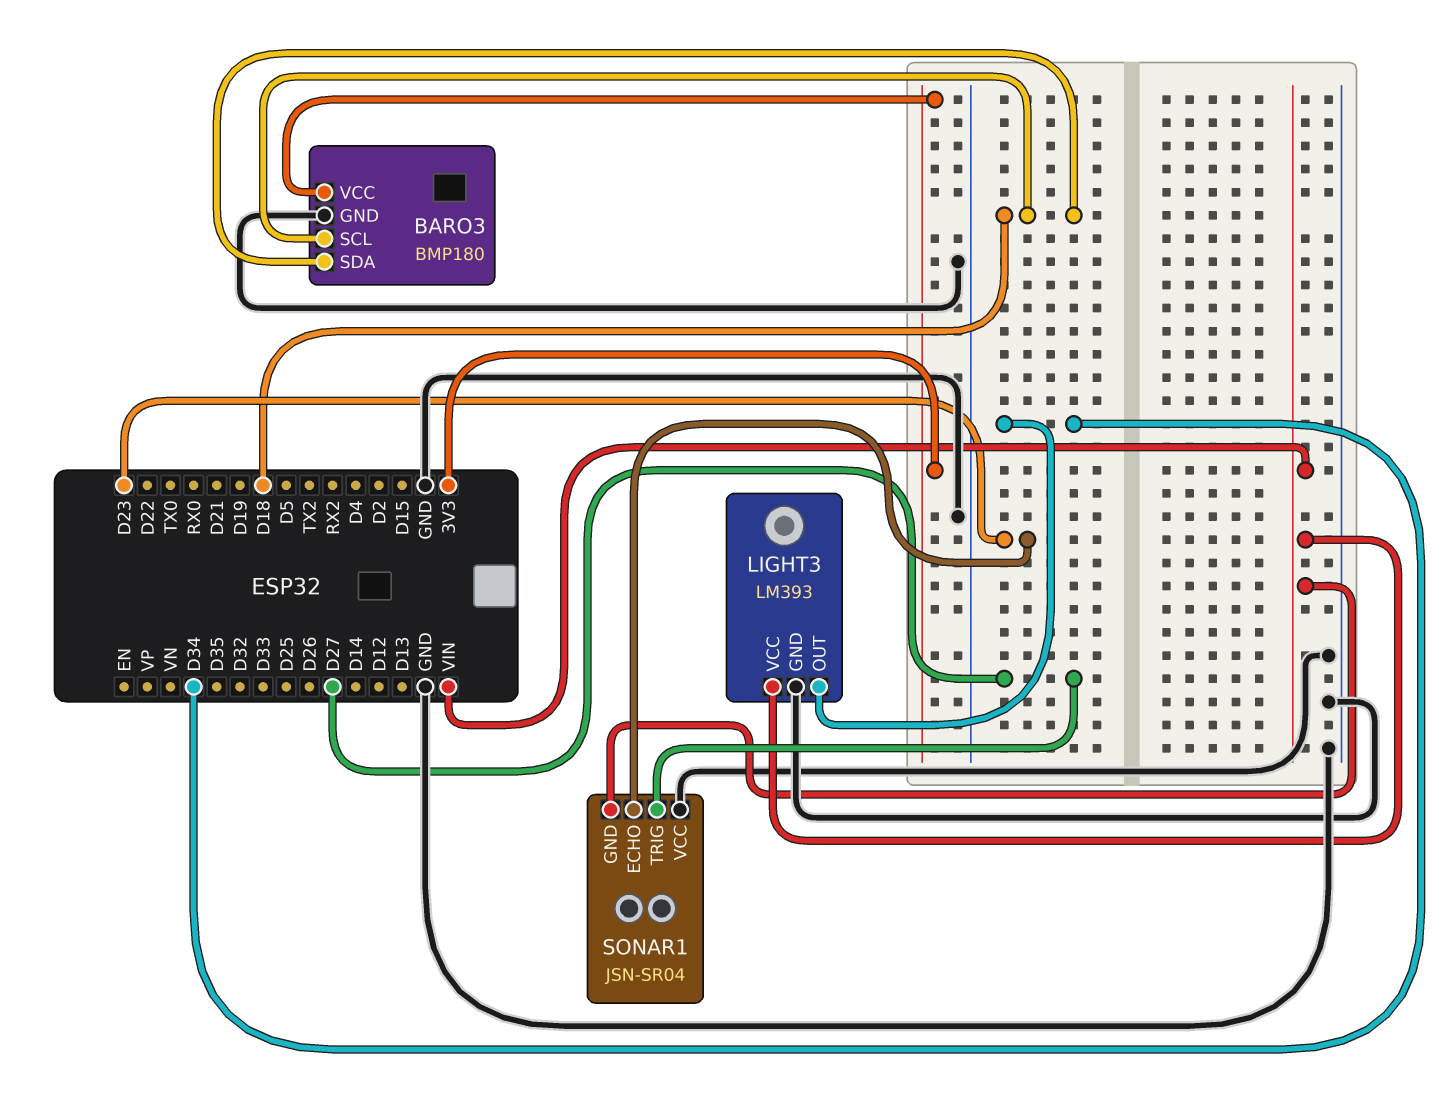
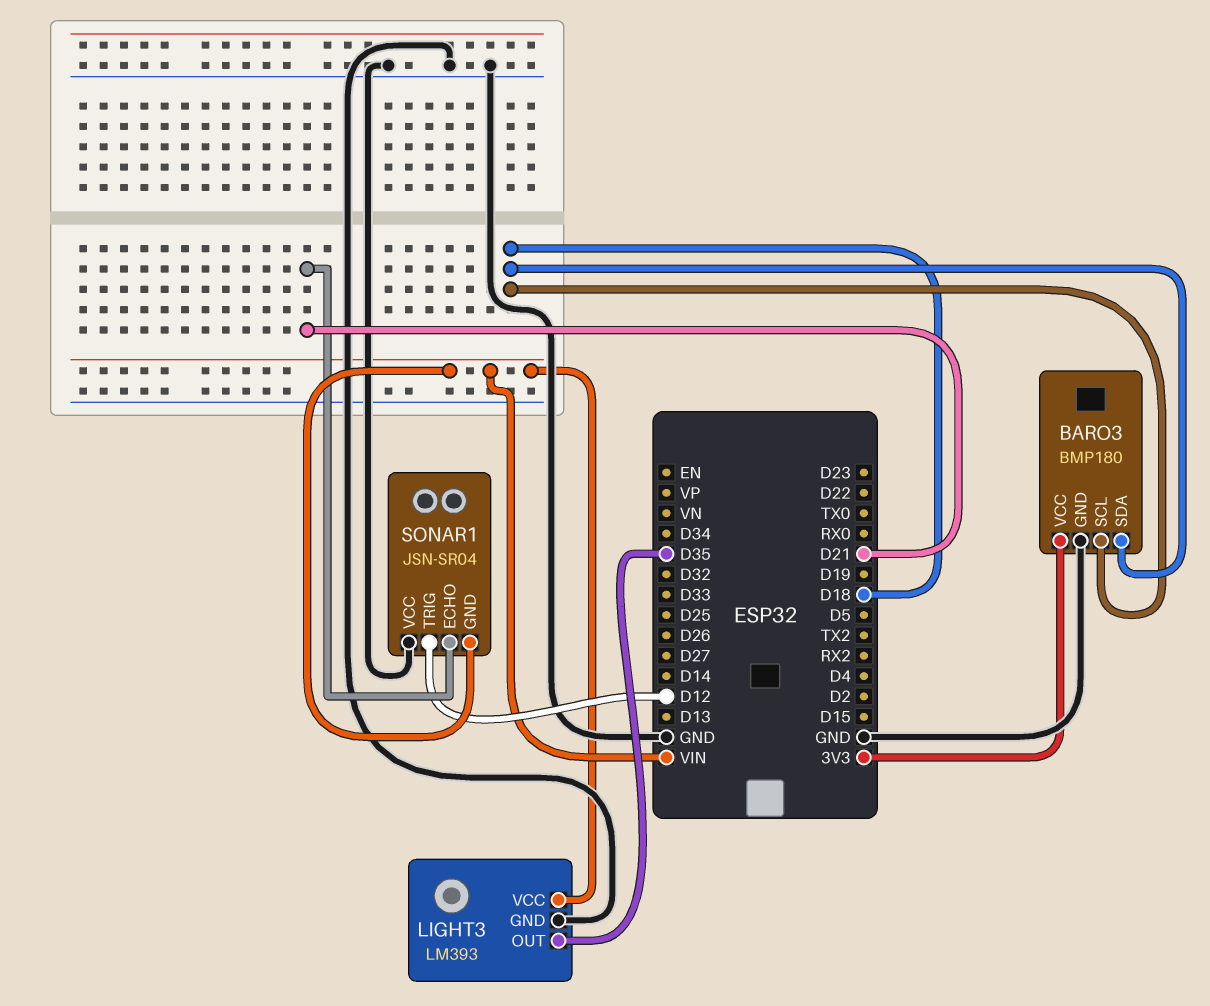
LIGHT3 pin OUT: D34 -> D35
SONAR1 pin ECHO: D23 -> D21
SONAR1 pin TRIG: D27 -> D12

